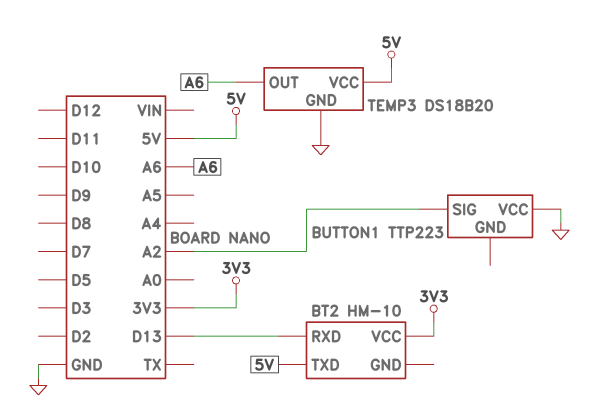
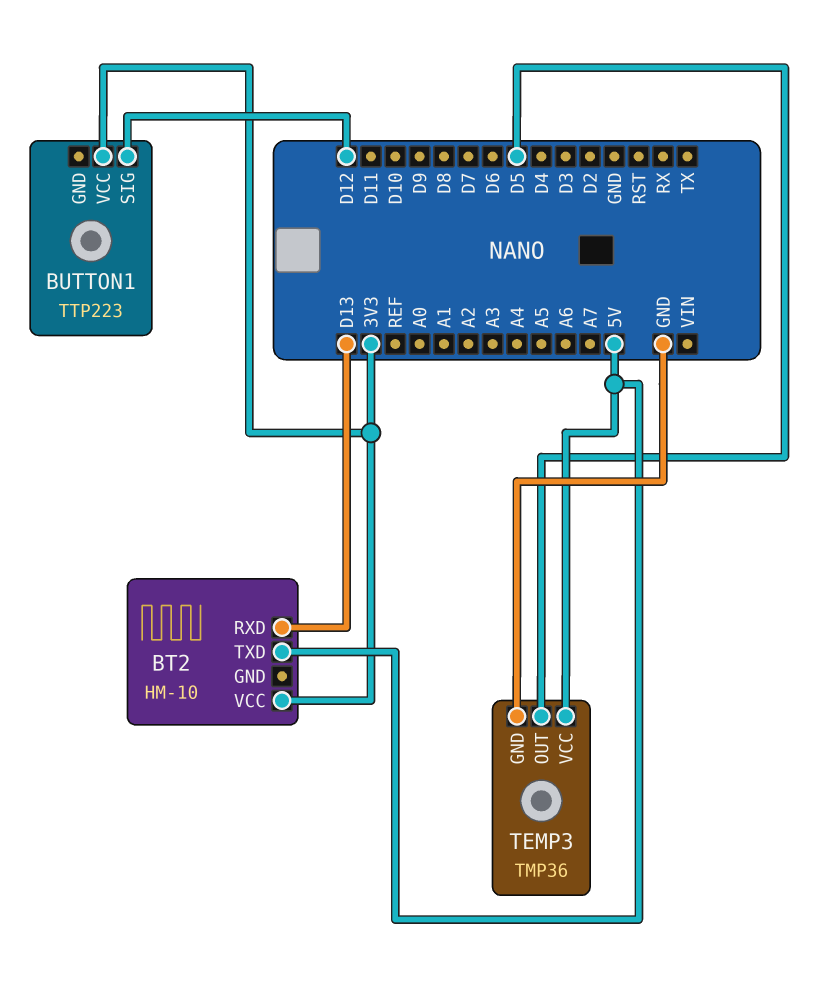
BUTTON1 pin SIG: A2 -> D12
BUTTON1 pin VCC: GND -> 3V3
TEMP3: DS18B20 -> TMP36
TEMP3 pin OUT: A6 -> D5

